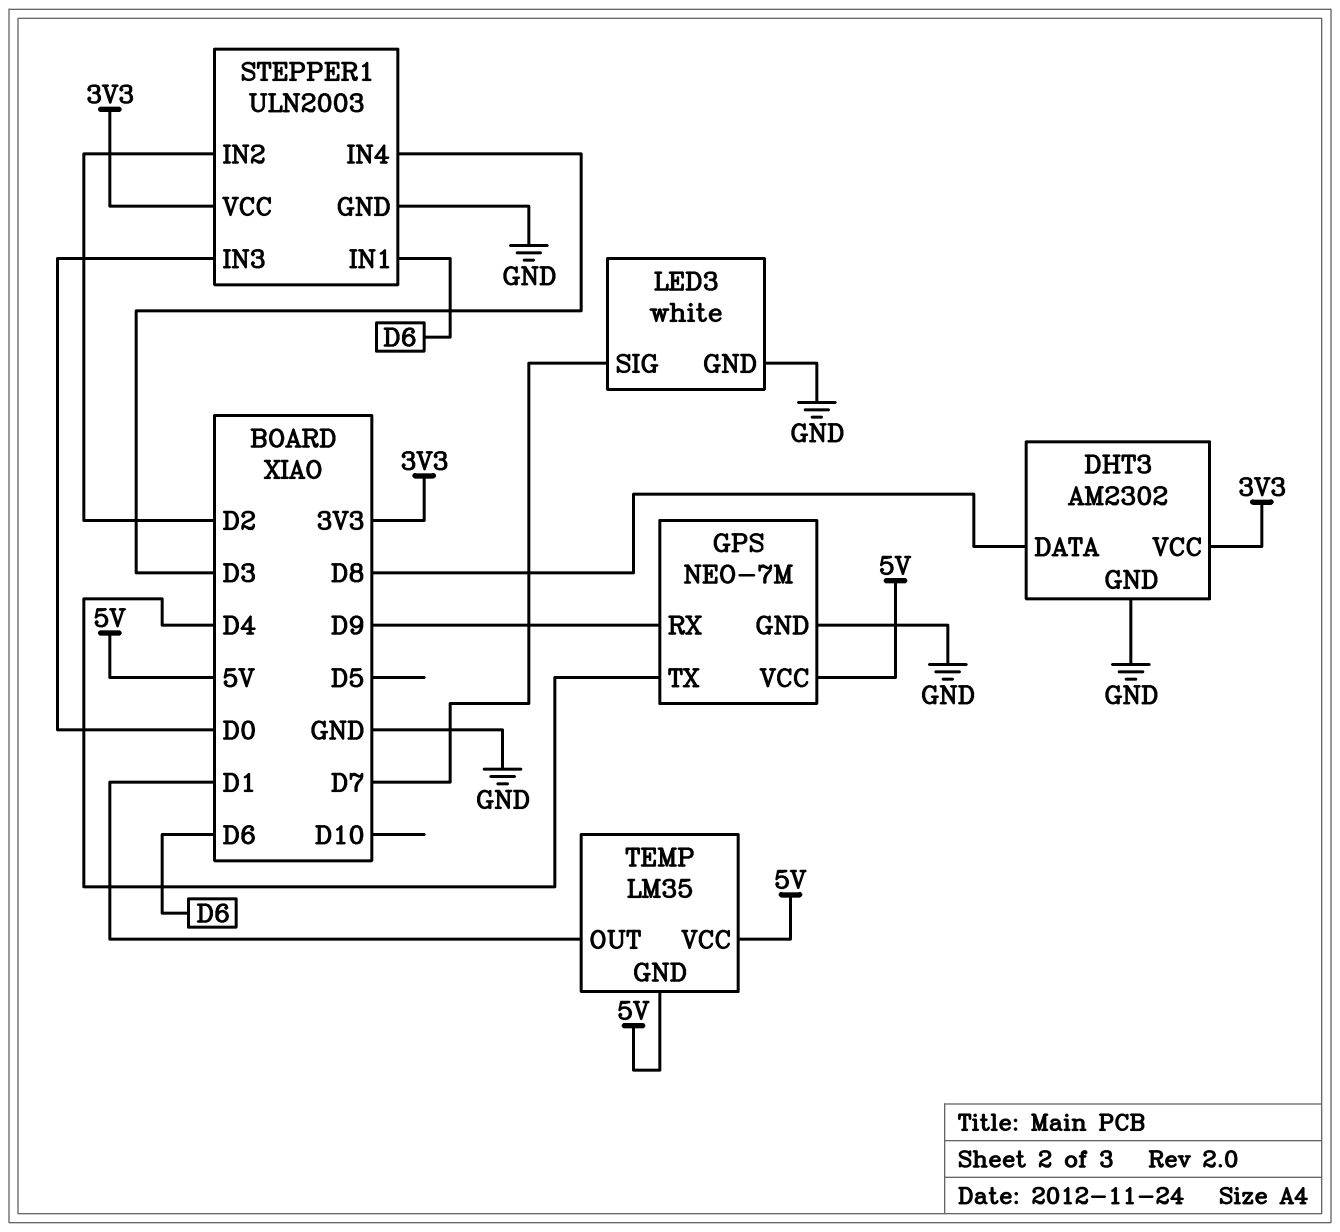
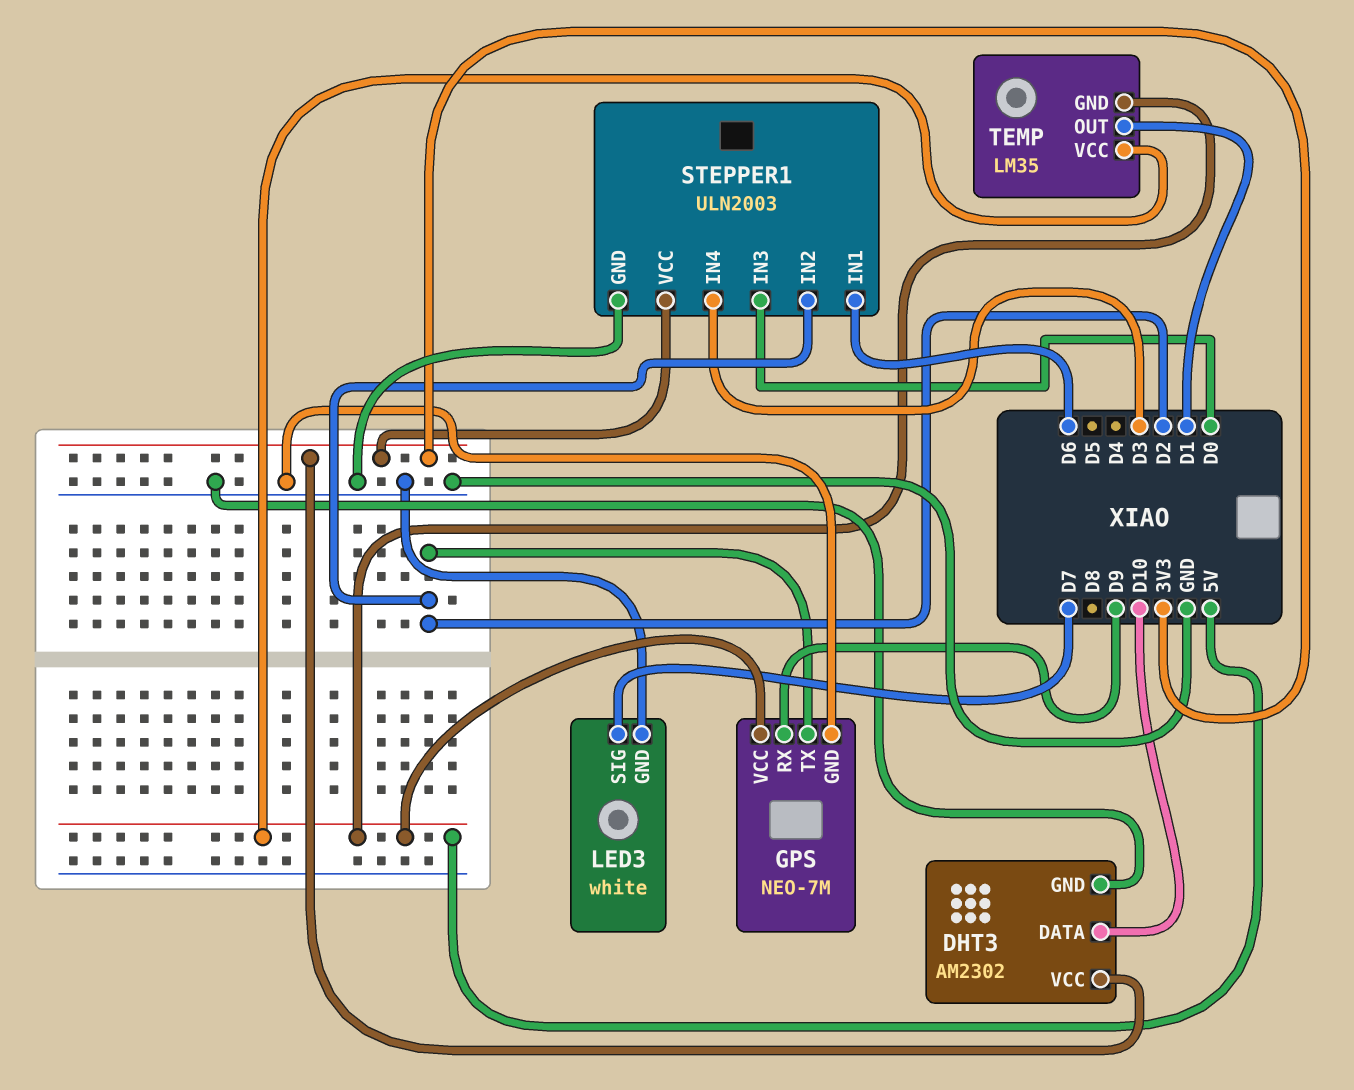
DHT3 pin DATA: D8 -> D10
GPS pin TX: D4 -> D2

